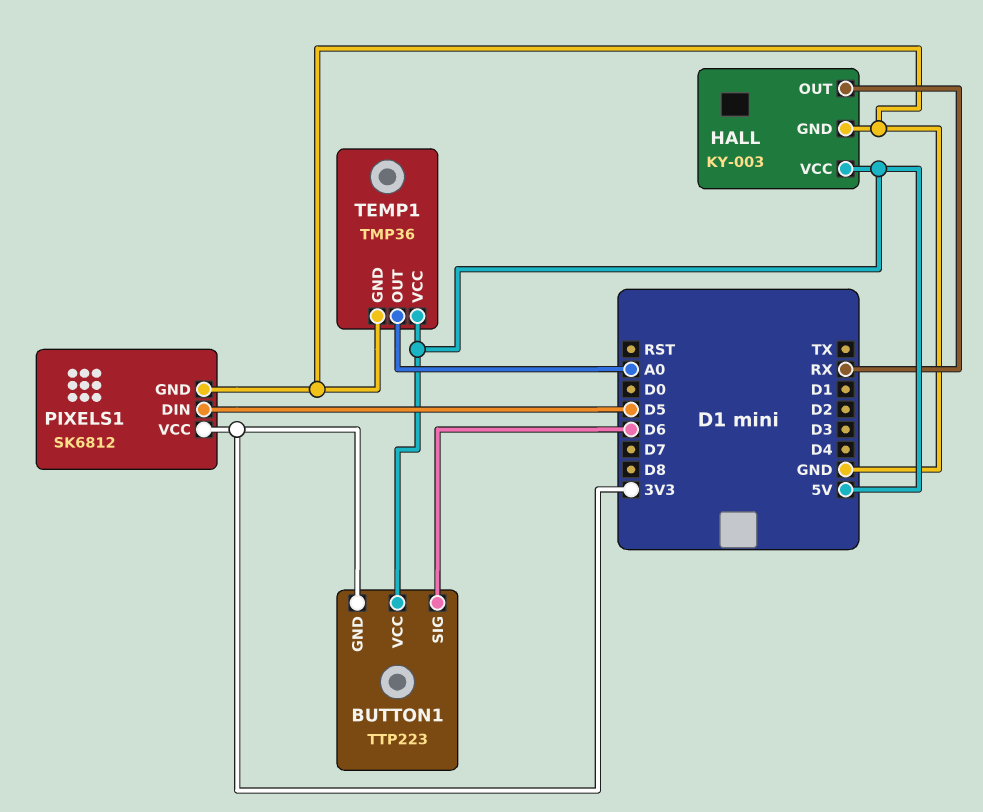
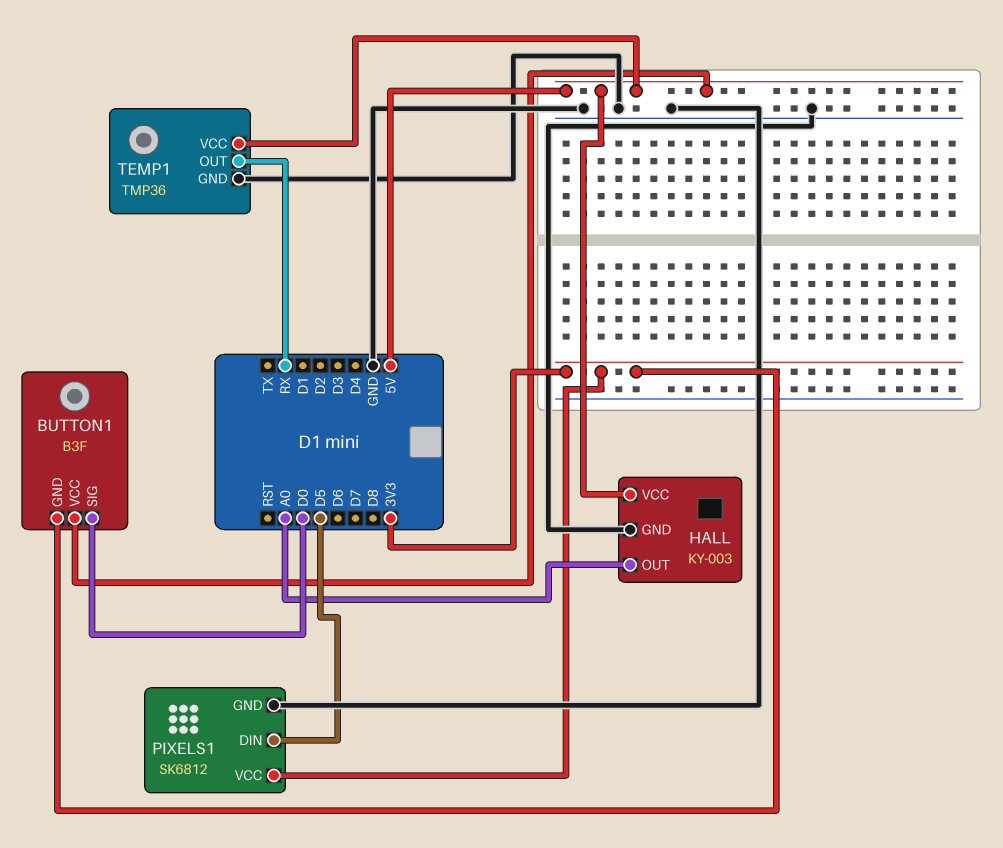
BUTTON1: TTP223 -> B3F
BUTTON1 pin SIG: D6 -> D0
HALL pin OUT: RX -> A0
TEMP1 pin OUT: A0 -> RX

